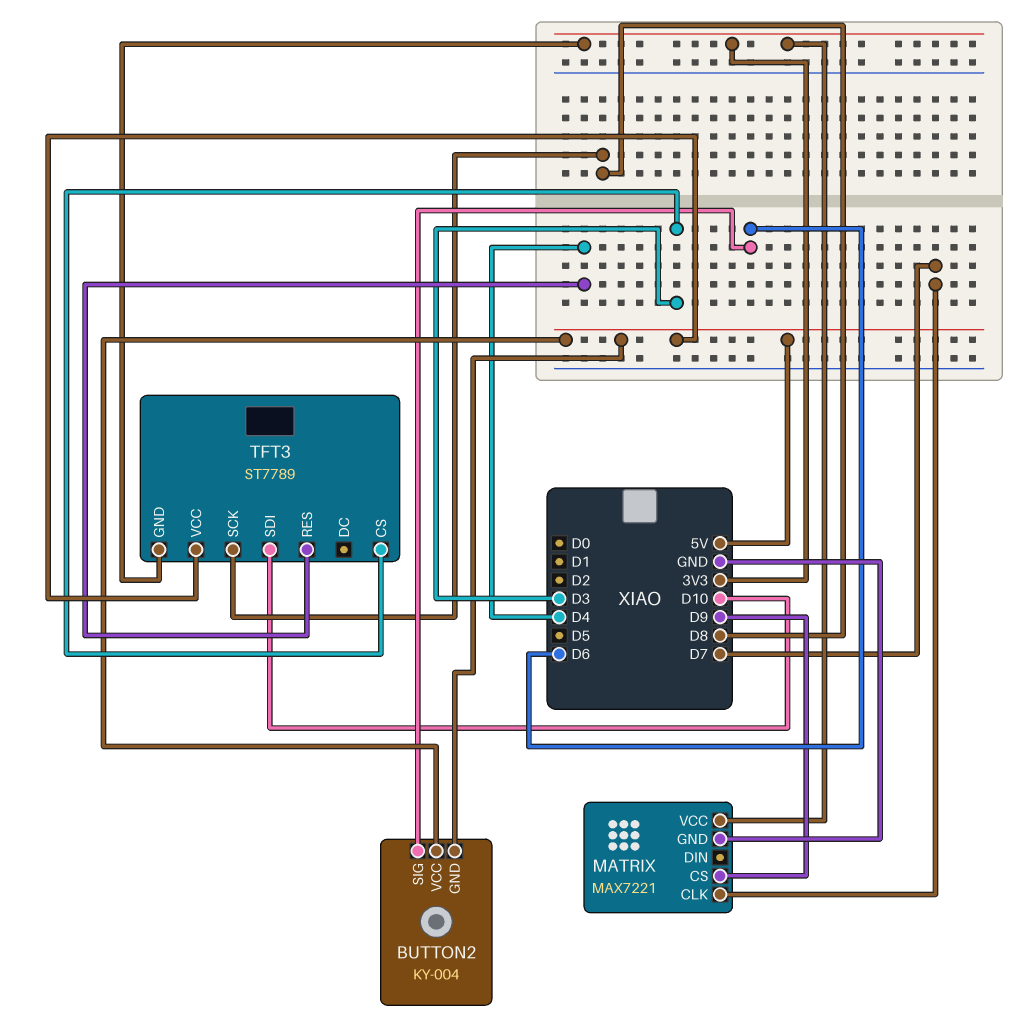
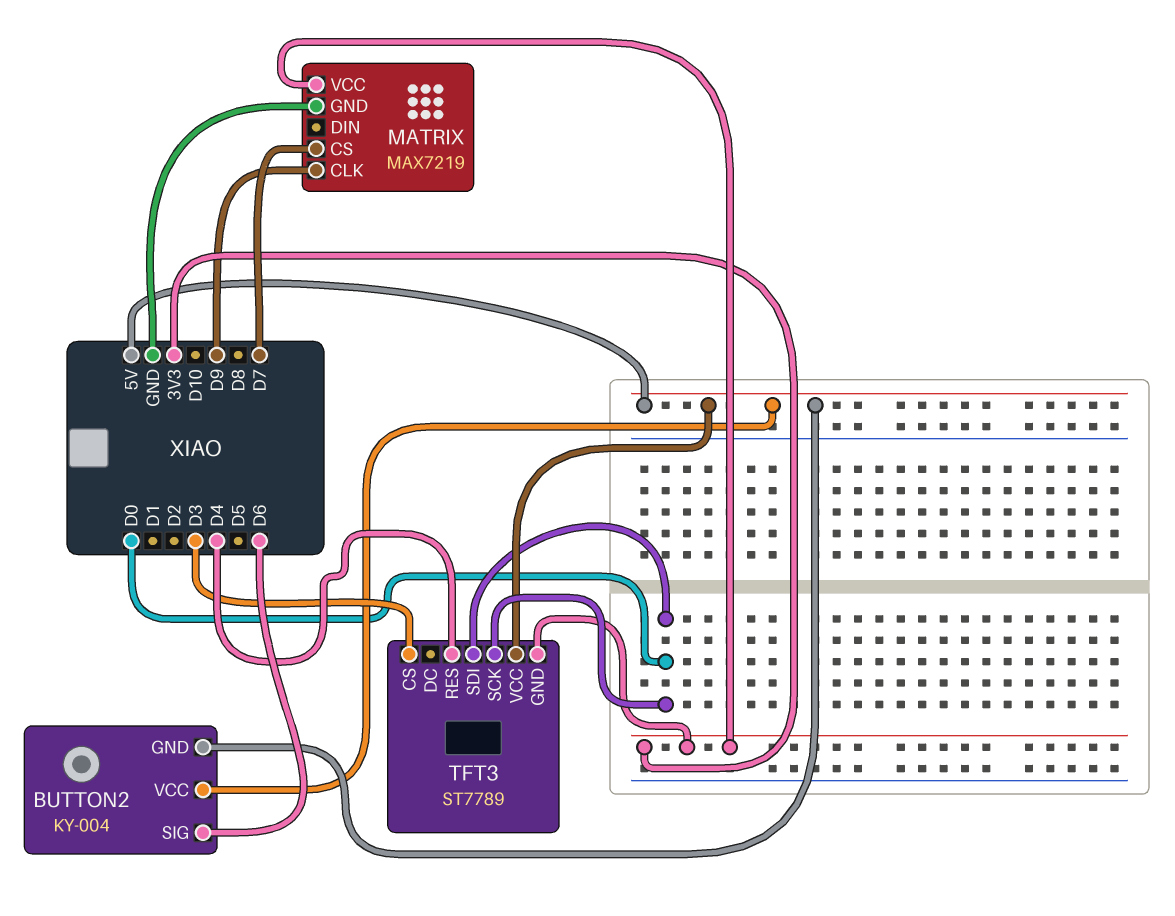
MATRIX: MAX7221 -> MAX7219
MATRIX pin CLK: D7 -> D9
MATRIX pin CS: D9 -> D7
TFT3 pin SCK: D8 -> D0
TFT3 pin SDI: D10 -> D0

